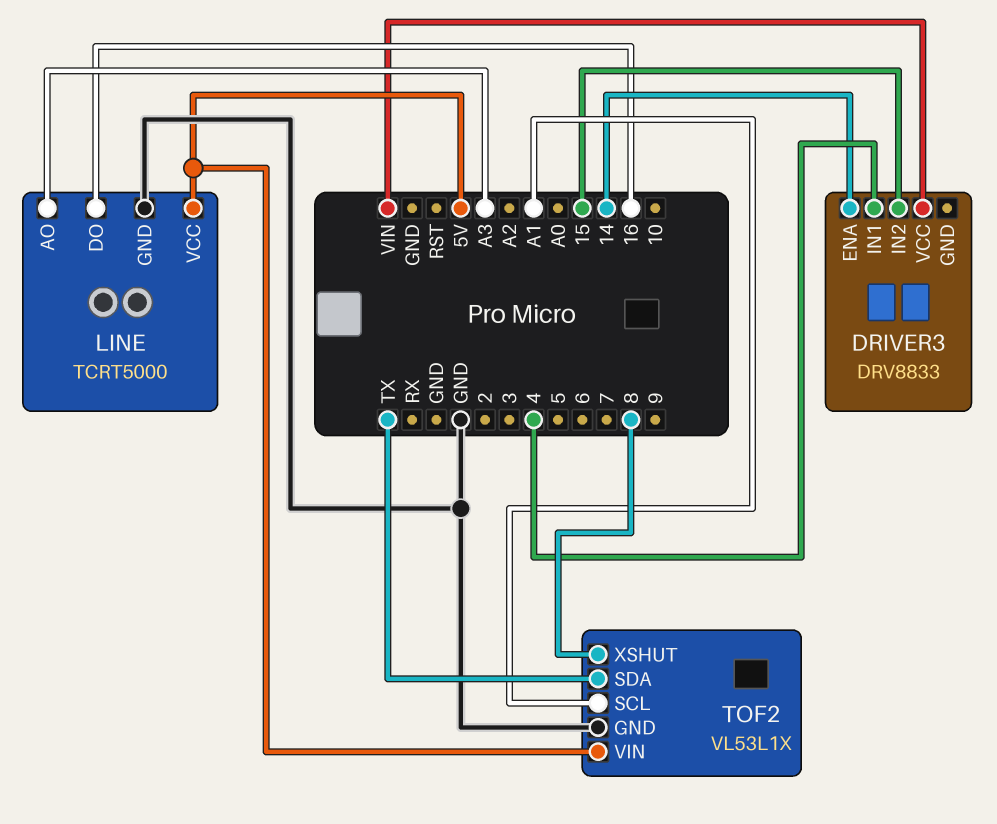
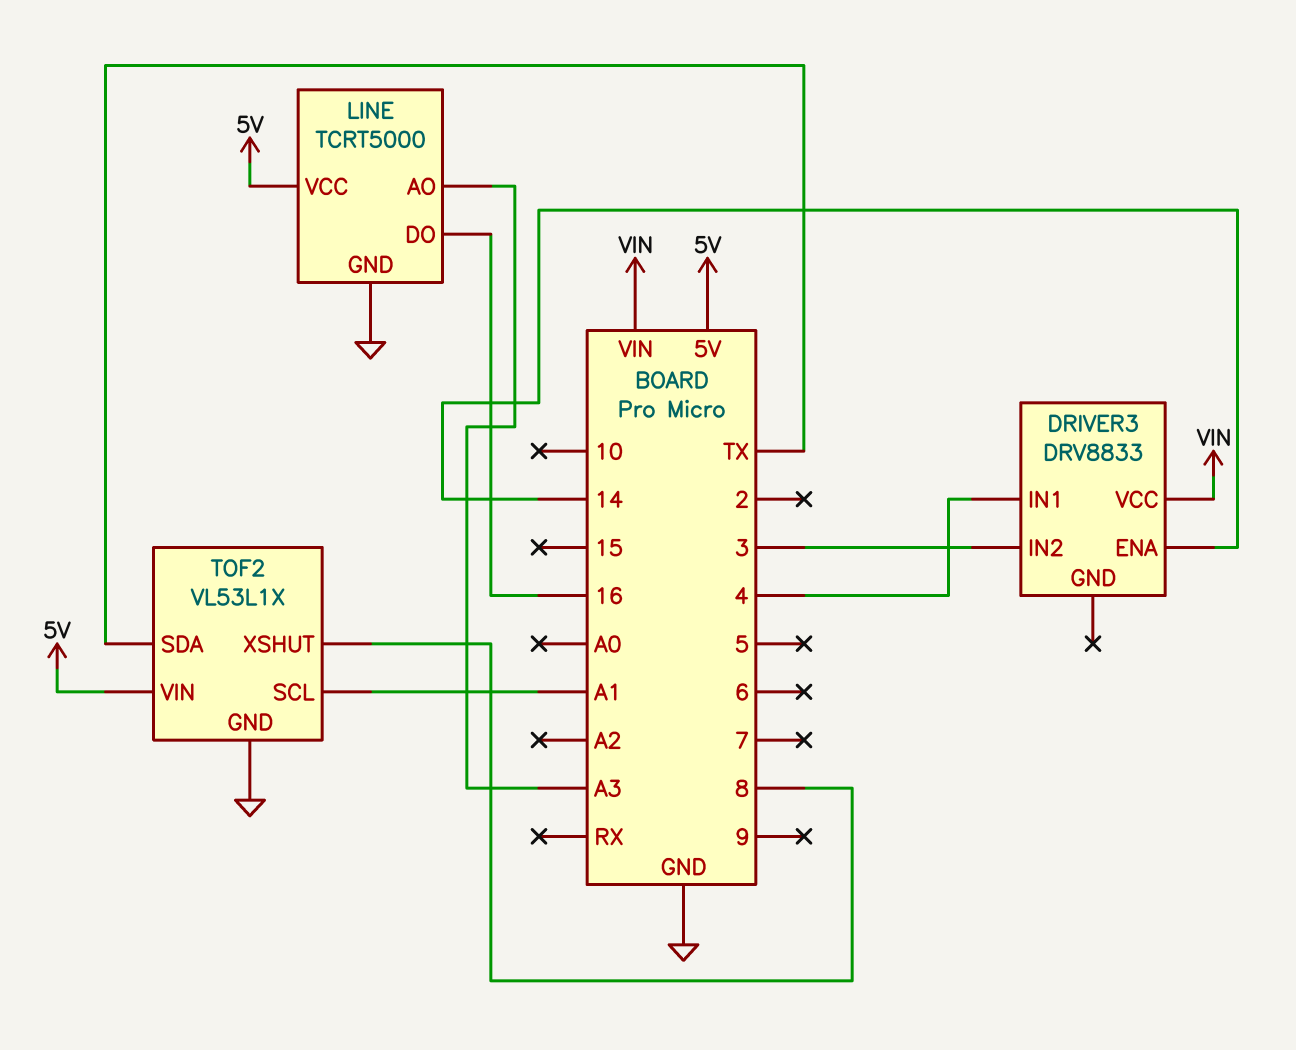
DRIVER3 pin IN2: 15 -> 3

